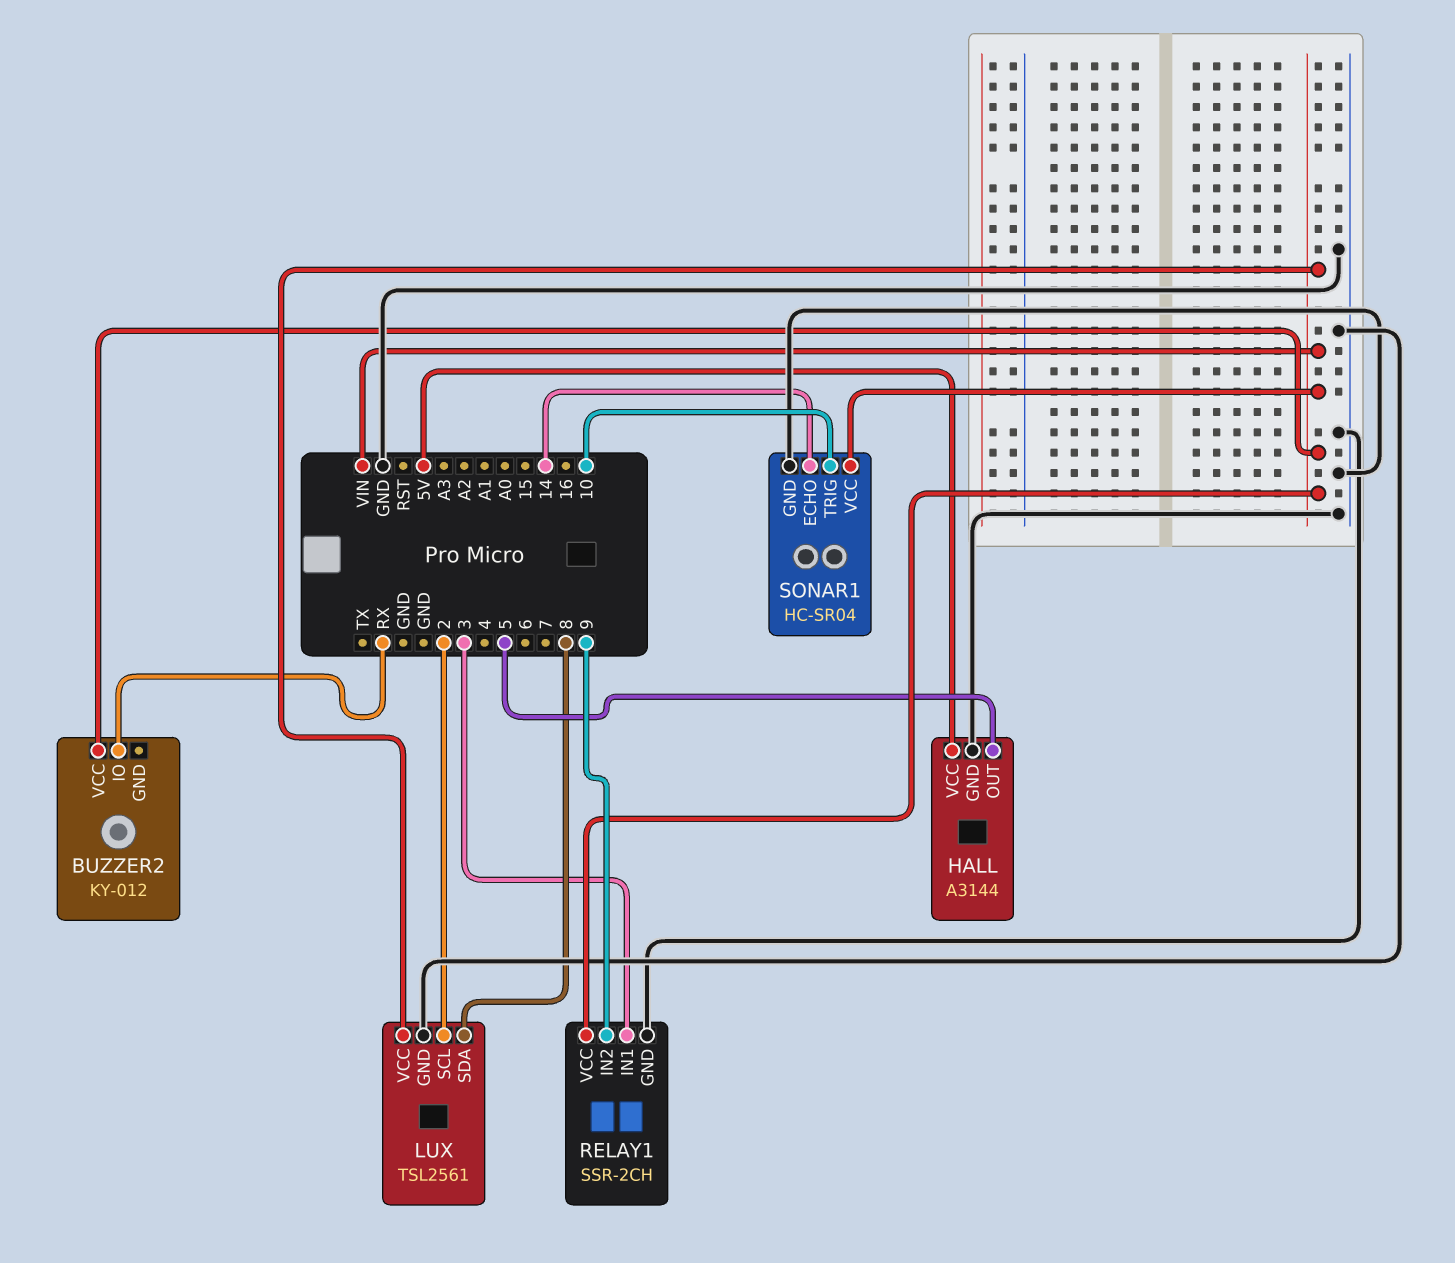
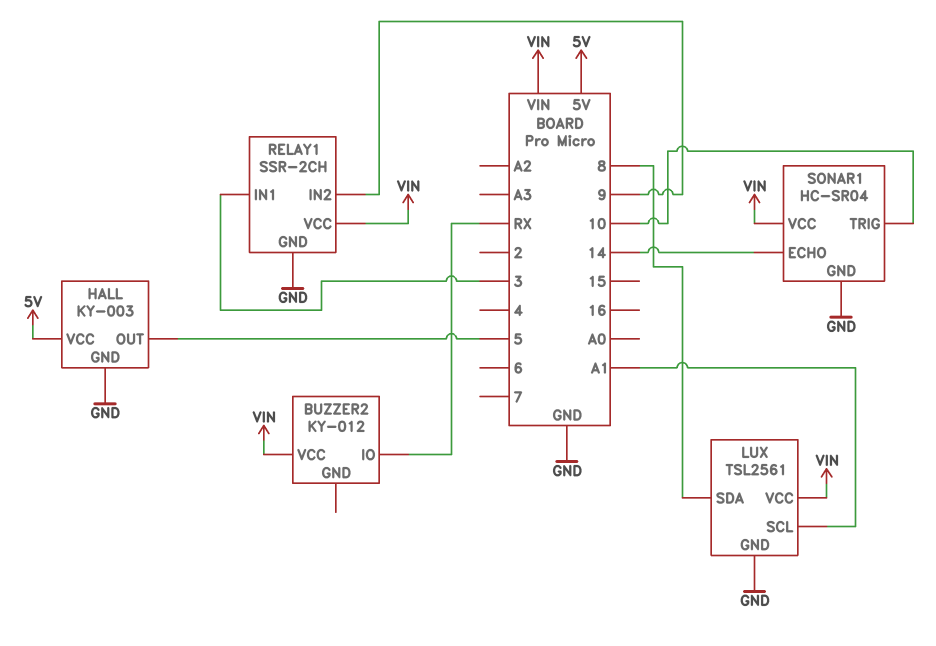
HALL: A3144 -> KY-003
LUX pin SCL: 2 -> A1

